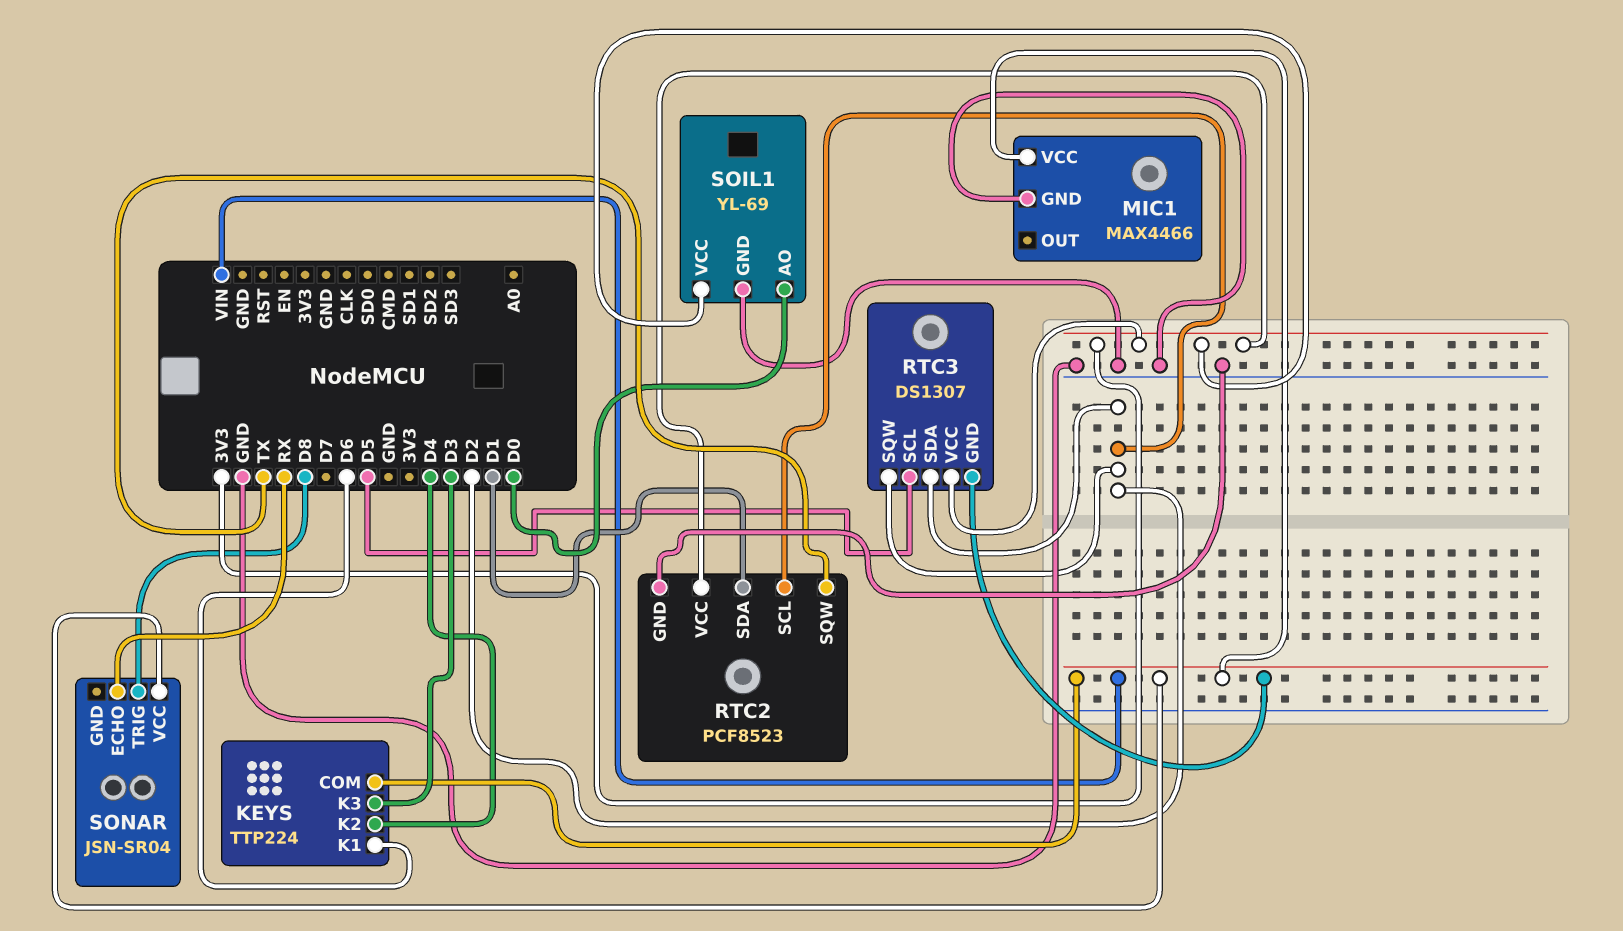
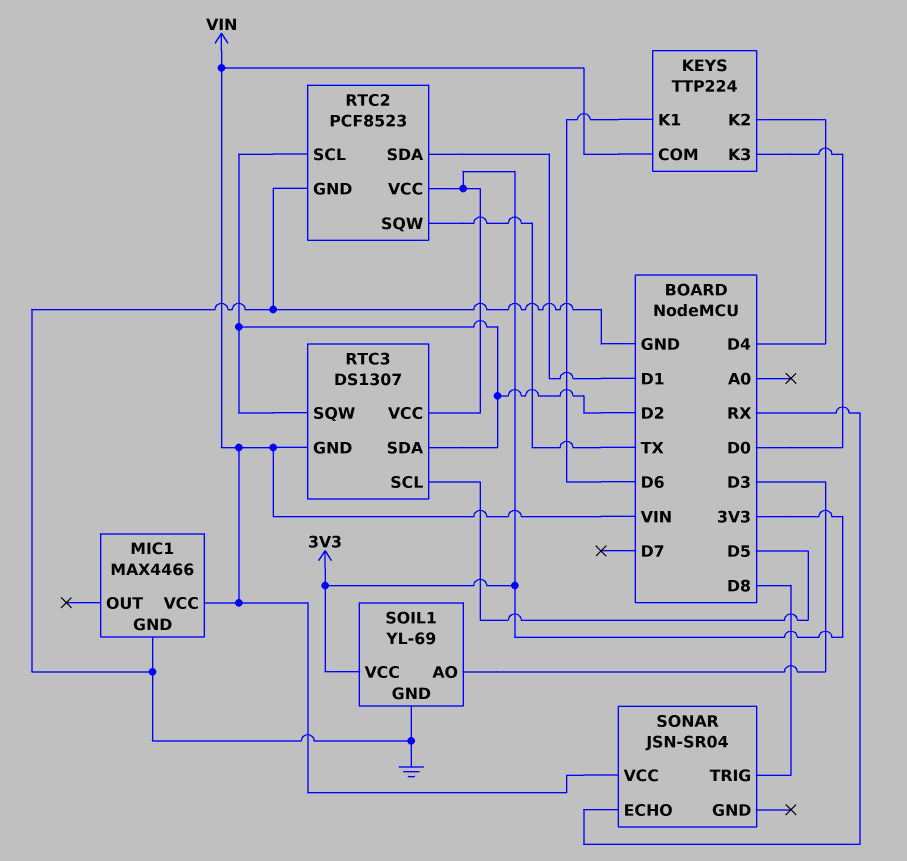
KEYS pin K3: D3 -> D0
SOIL1 pin AO: D0 -> D3

